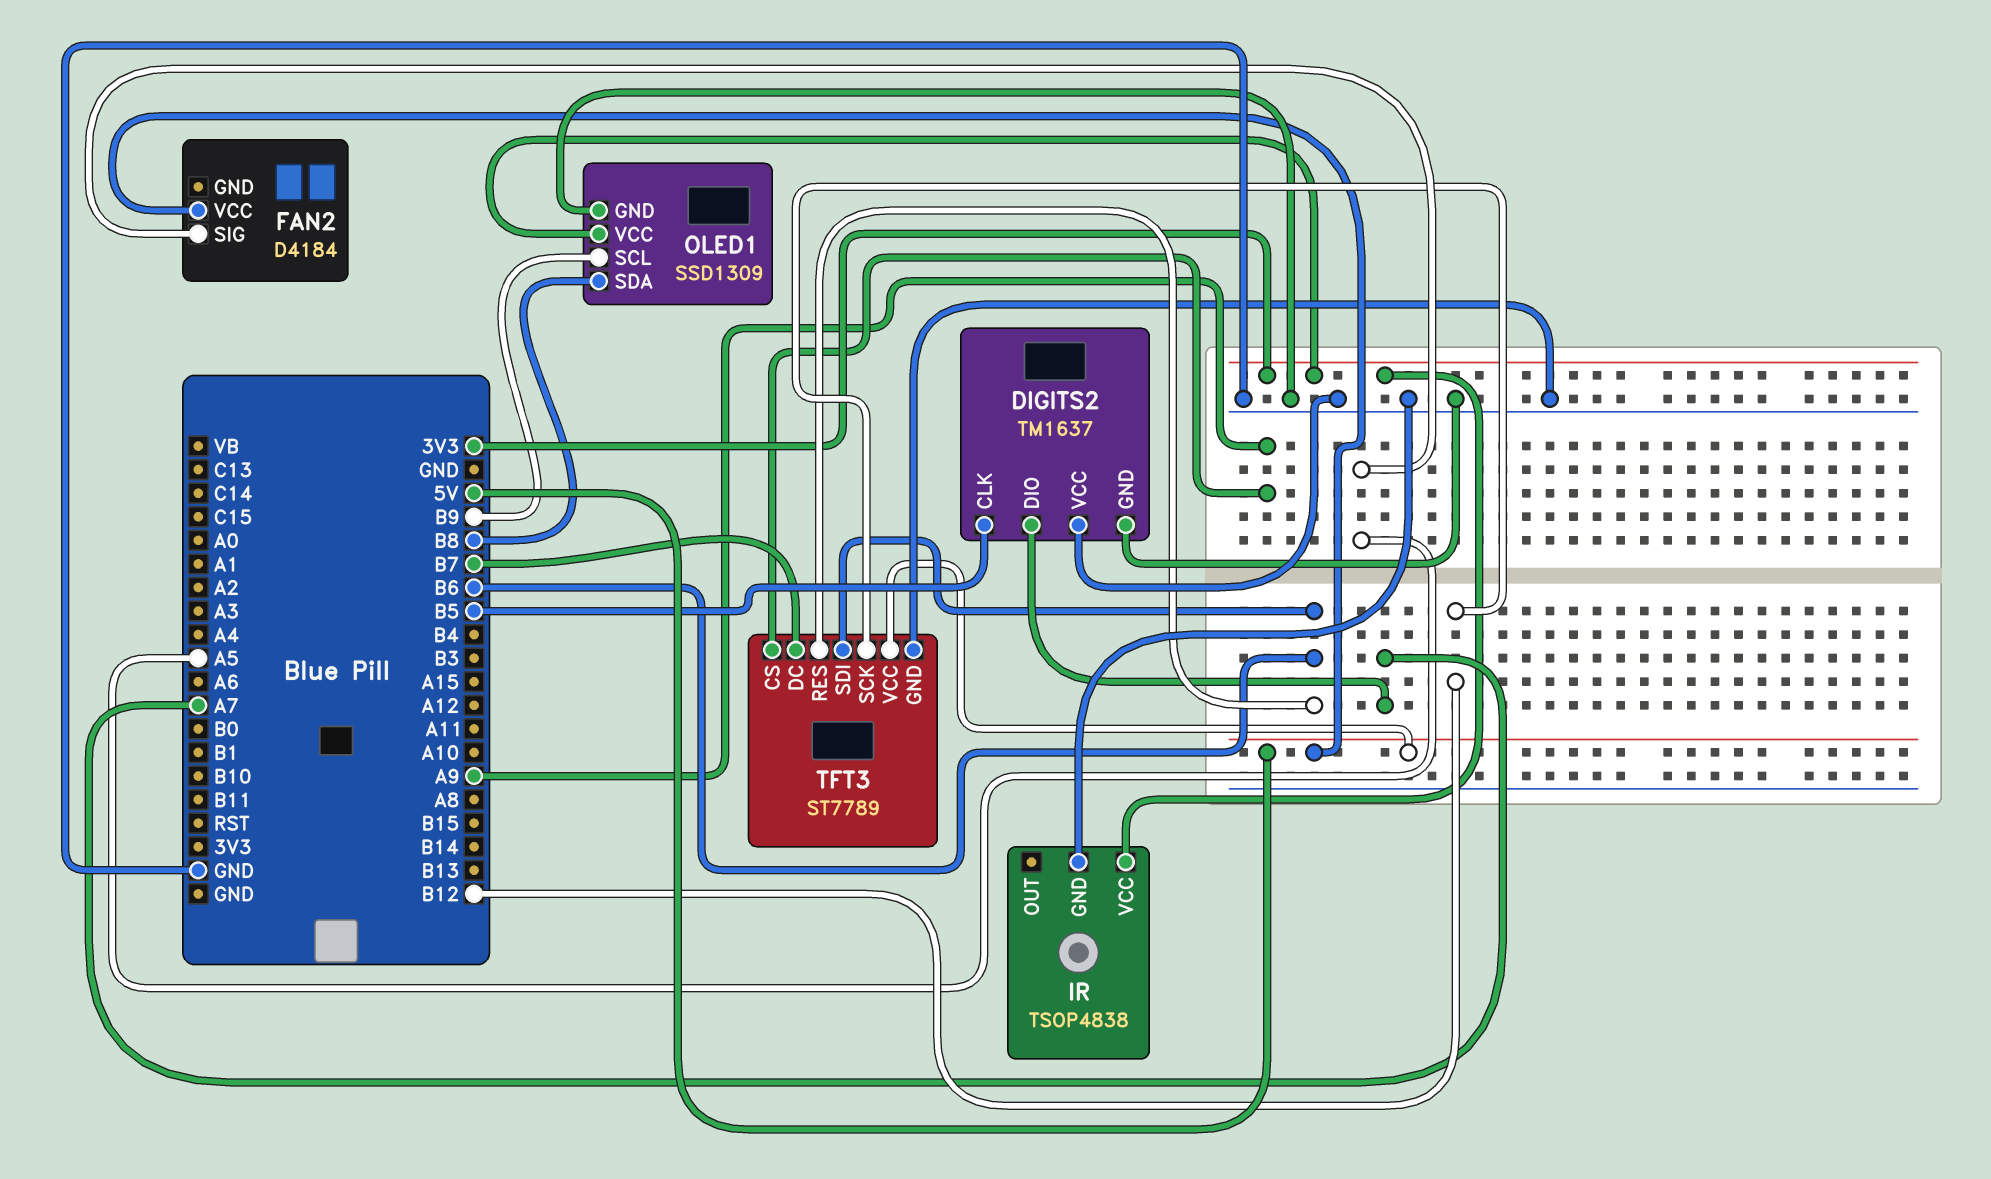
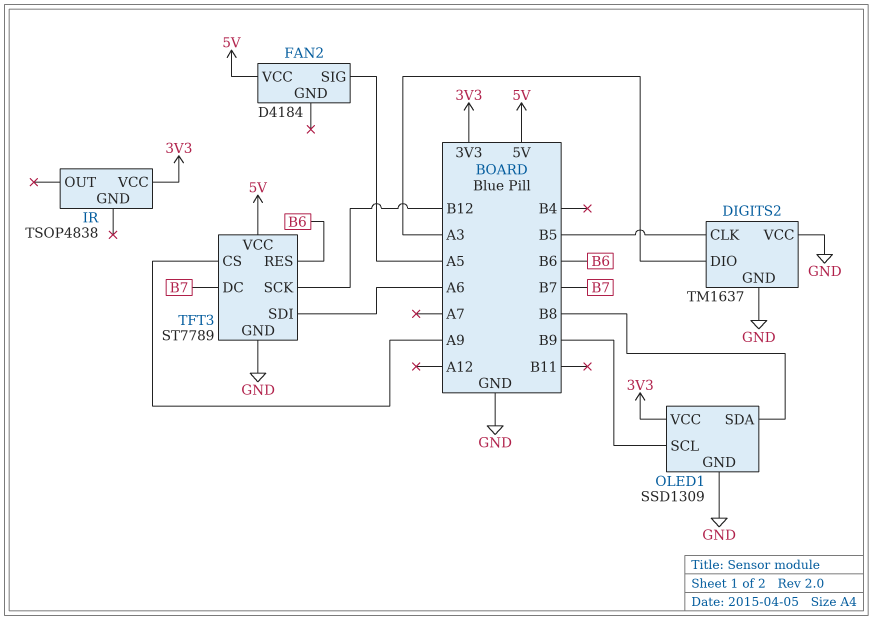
DIGITS2 pin DIO: A7 -> A3
IR pin GND: GND -> none
TFT3 pin SDI: B6 -> A6

